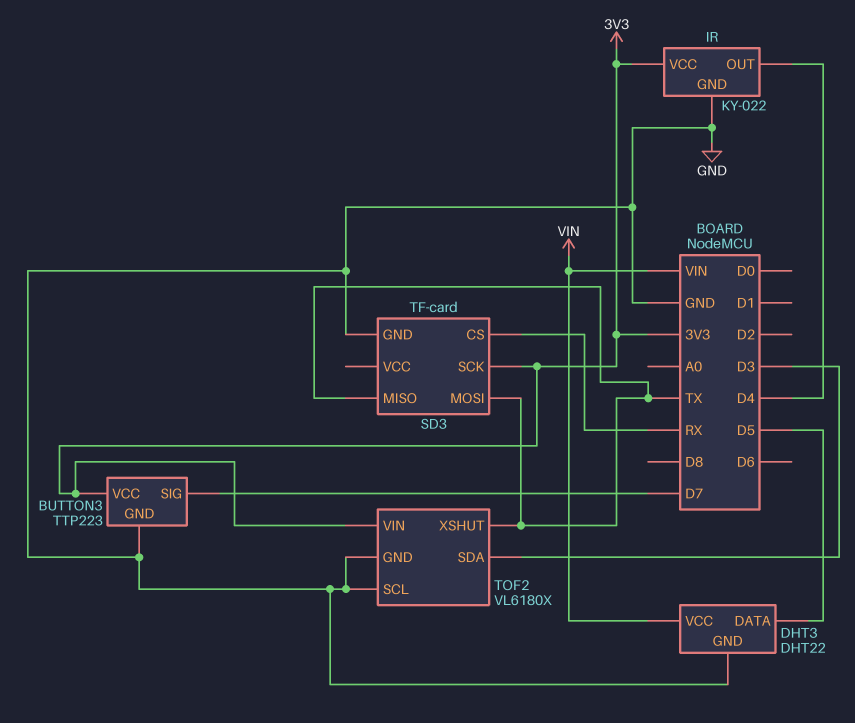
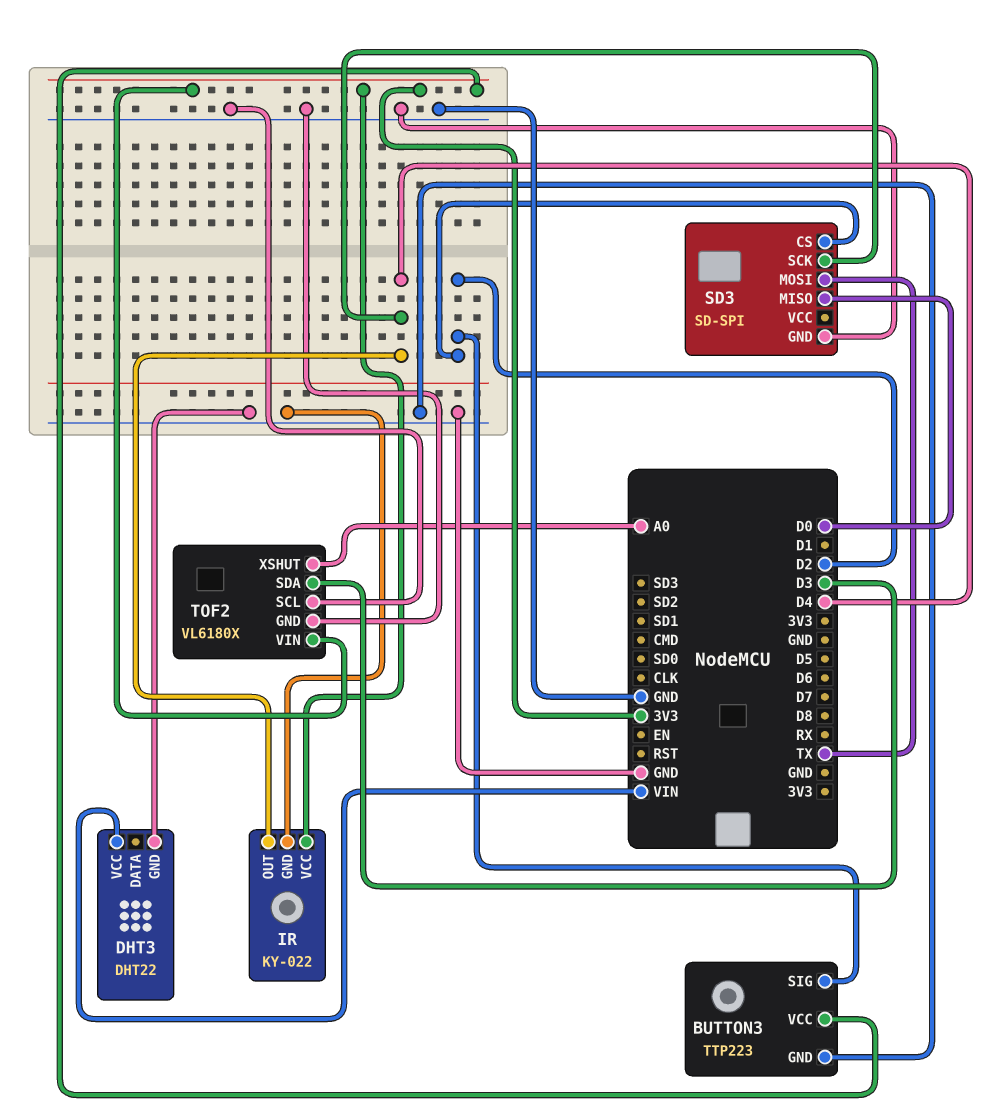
BUTTON3 pin SIG: D7 -> D2
DHT3 pin DATA: D5 -> none
SD3: TF-card -> SD-SPI
SD3 pin CS: RX -> D2
SD3 pin MISO: TX -> D0
SD3 pin SCK: 3V3 -> D4
TOF2 pin XSHUT: TX -> A0

